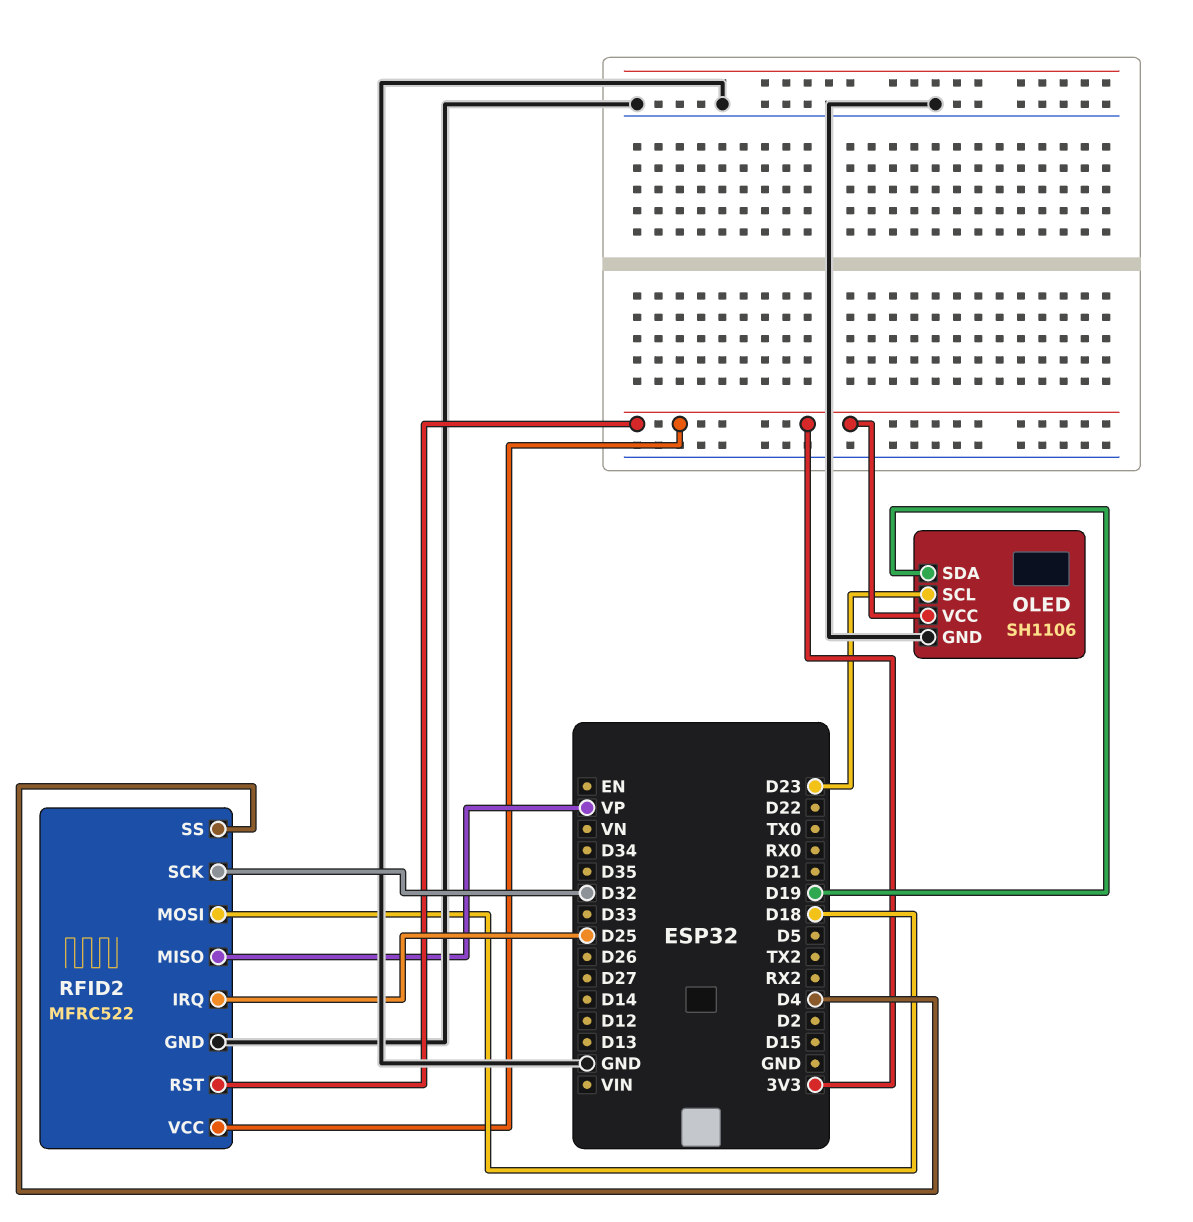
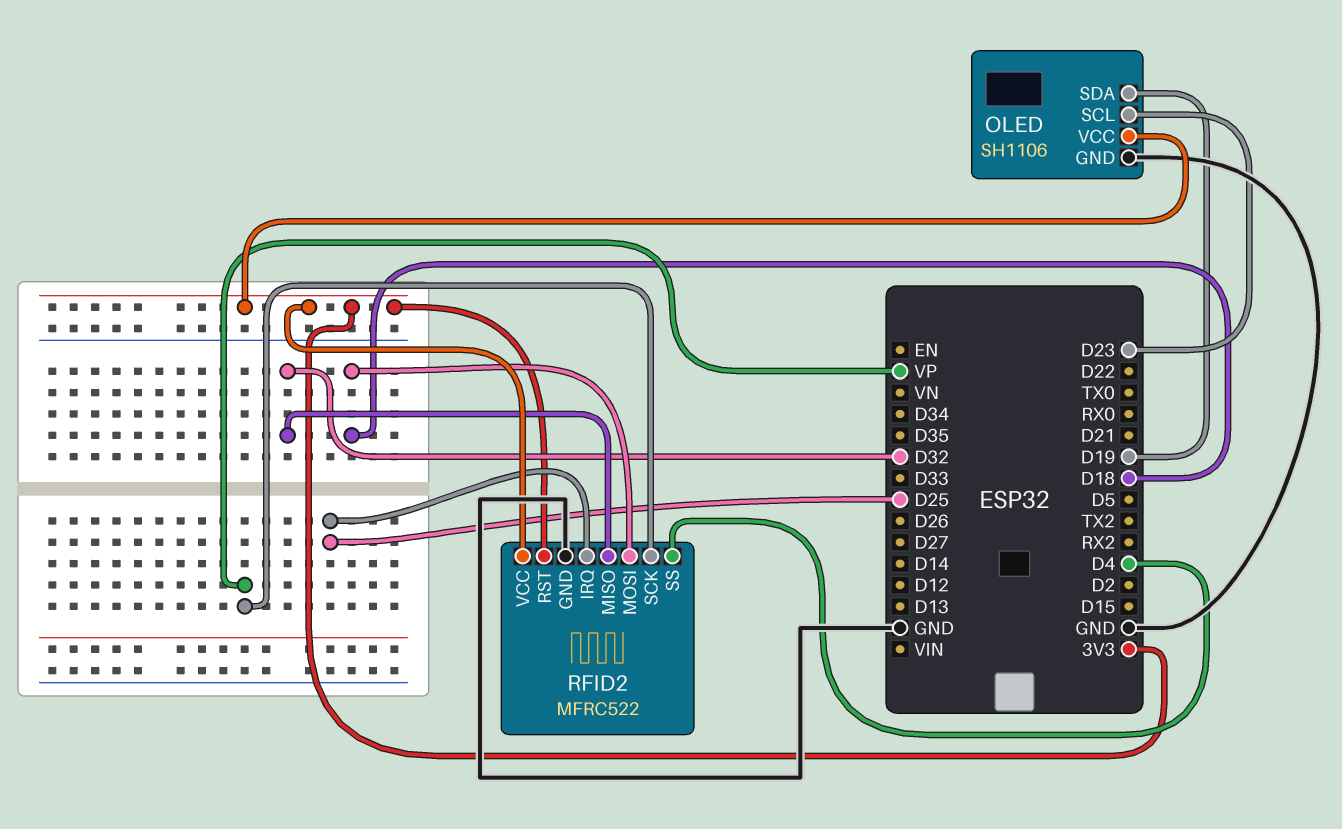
RFID2 pin MISO: VP -> D32
RFID2 pin SCK: D32 -> VP

